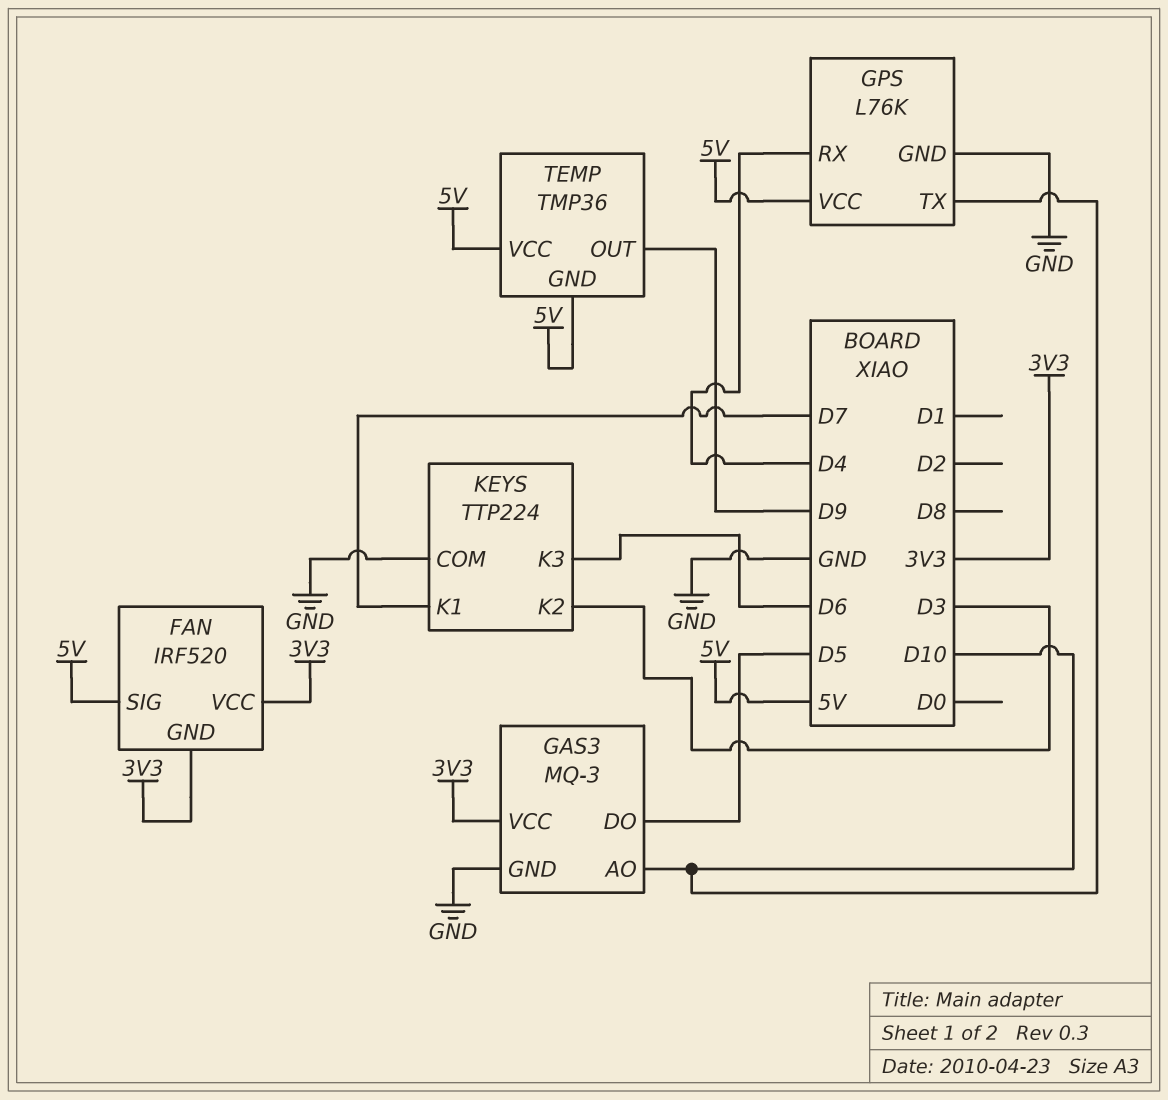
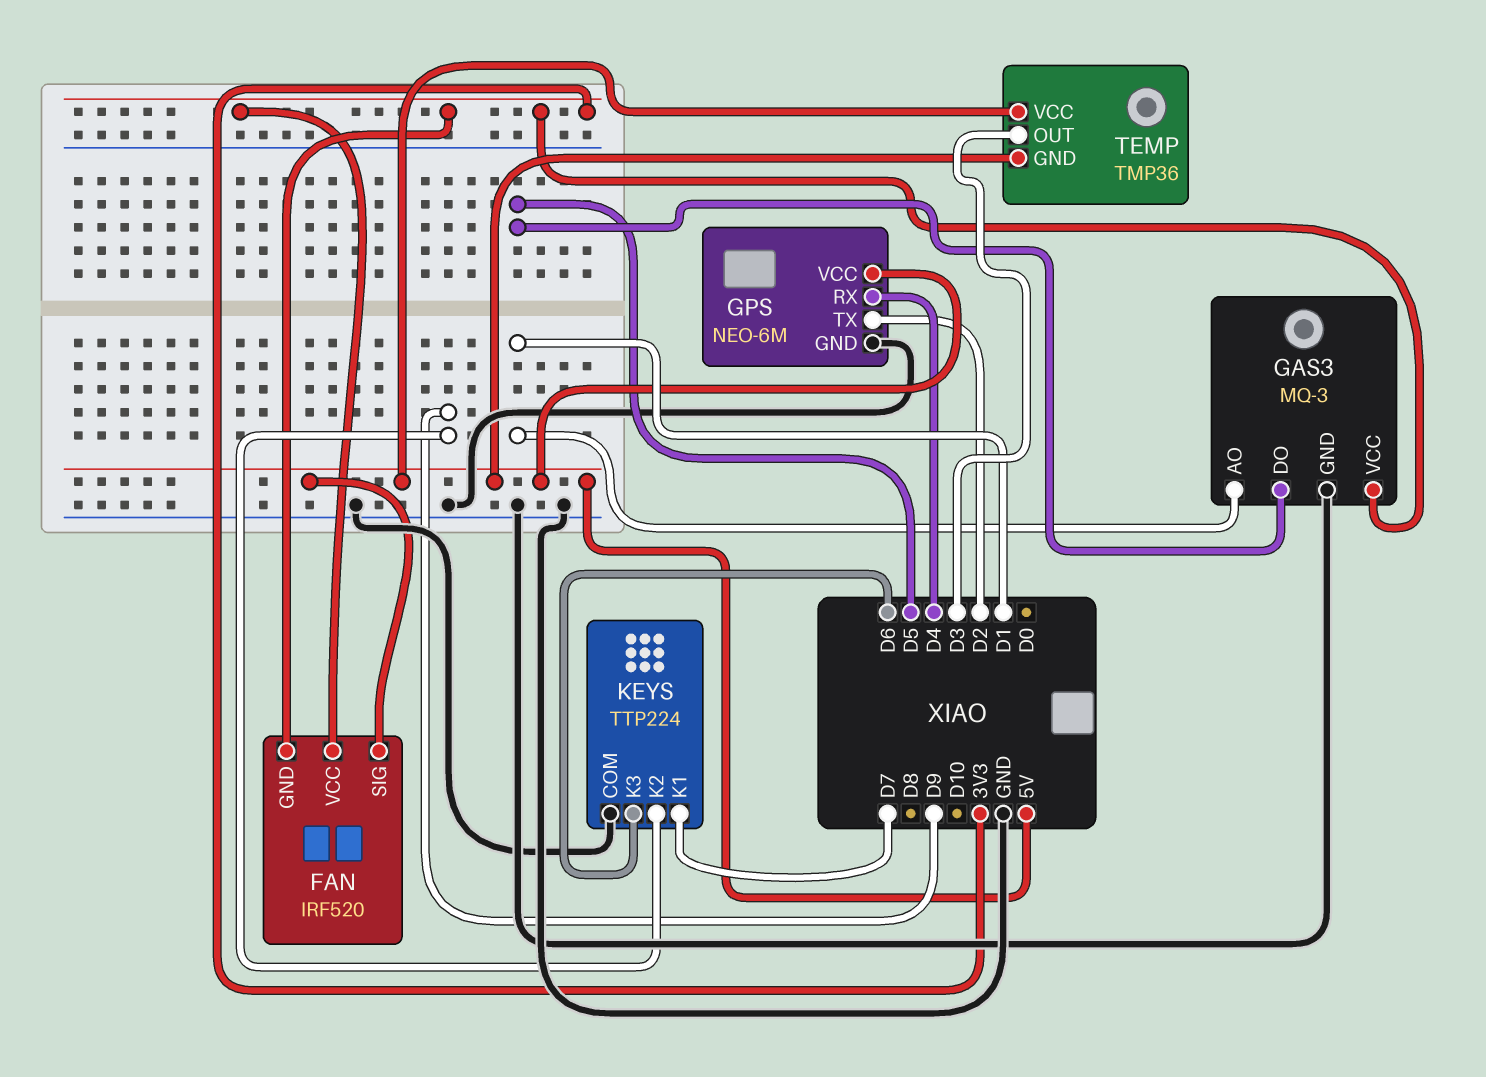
GAS3 pin AO: D10 -> D1
GPS: L76K -> NEO-6M
GPS pin TX: D10 -> D2
KEYS pin K2: D3 -> D9
TEMP pin OUT: D9 -> D3

